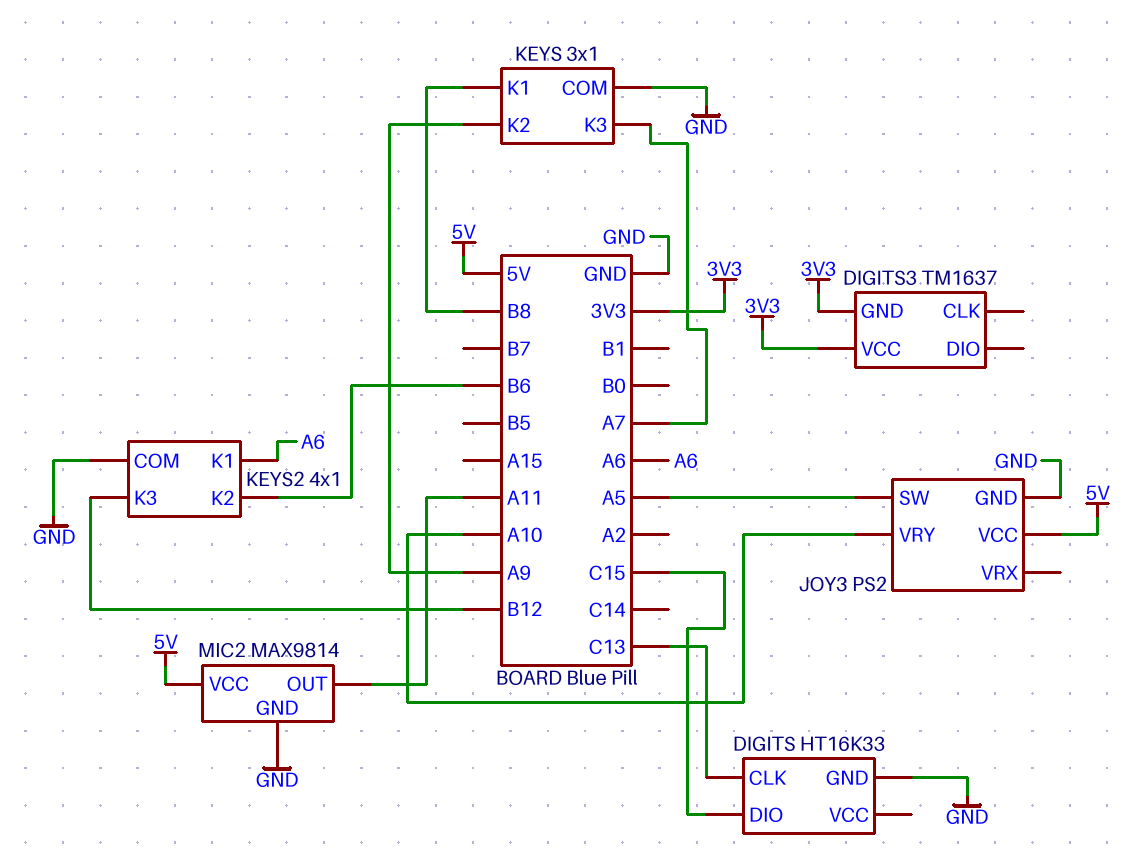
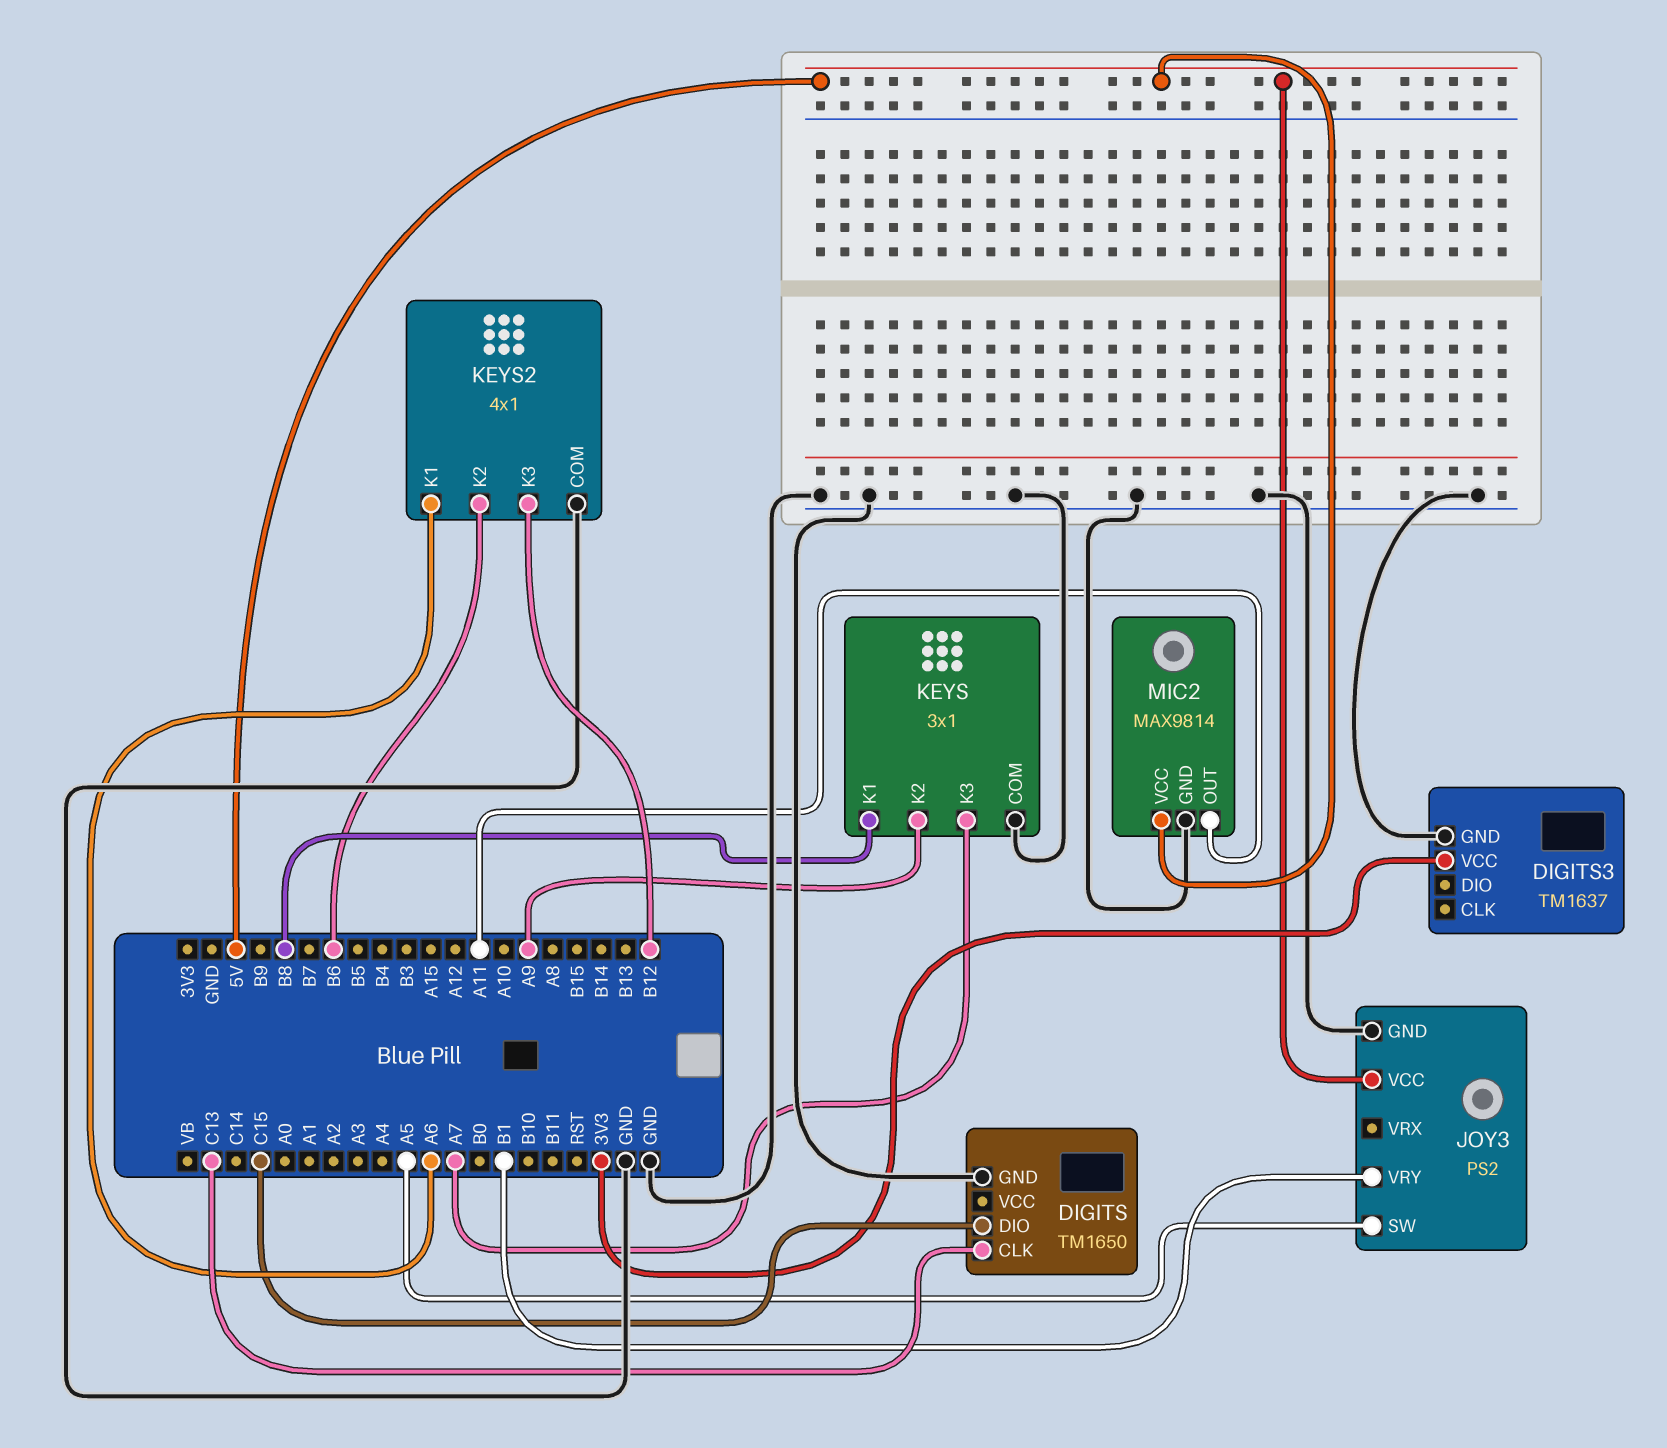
DIGITS: HT16K33 -> TM1650
DIGITS3 pin GND: 3V3 -> GND
JOY3 pin VRY: A10 -> B1

